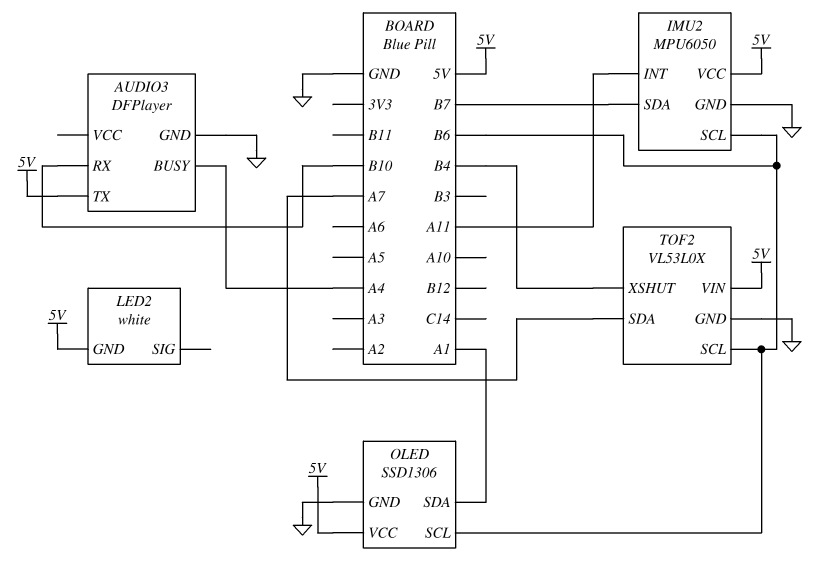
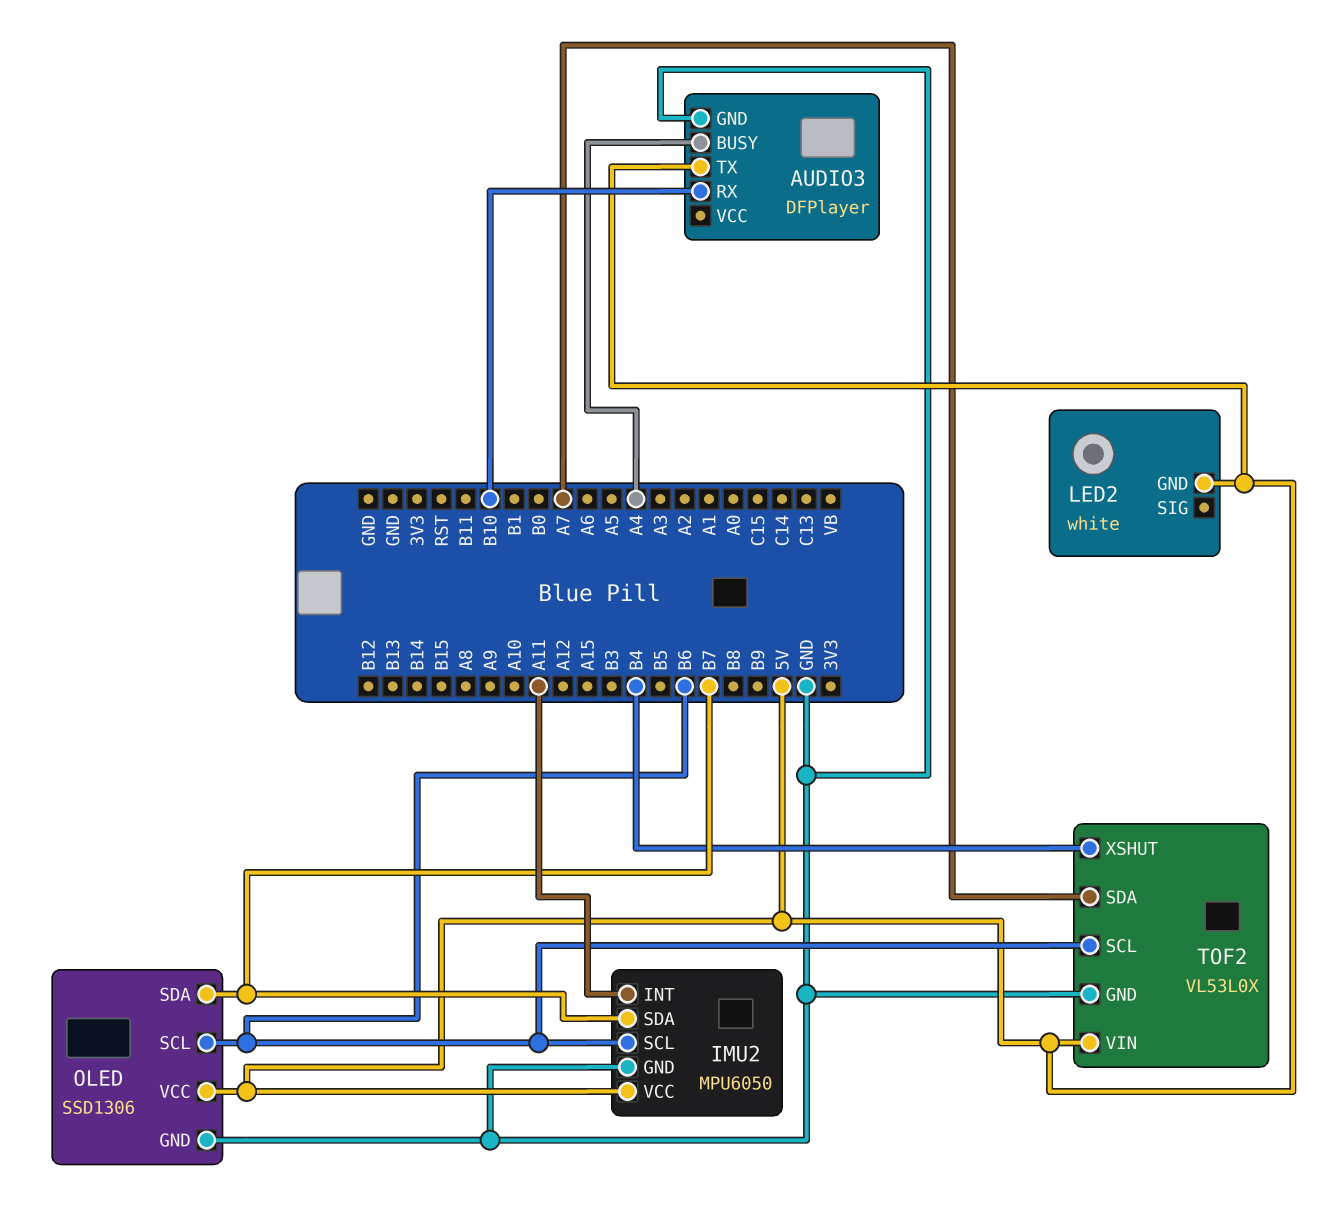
OLED pin SDA: A1 -> B7

